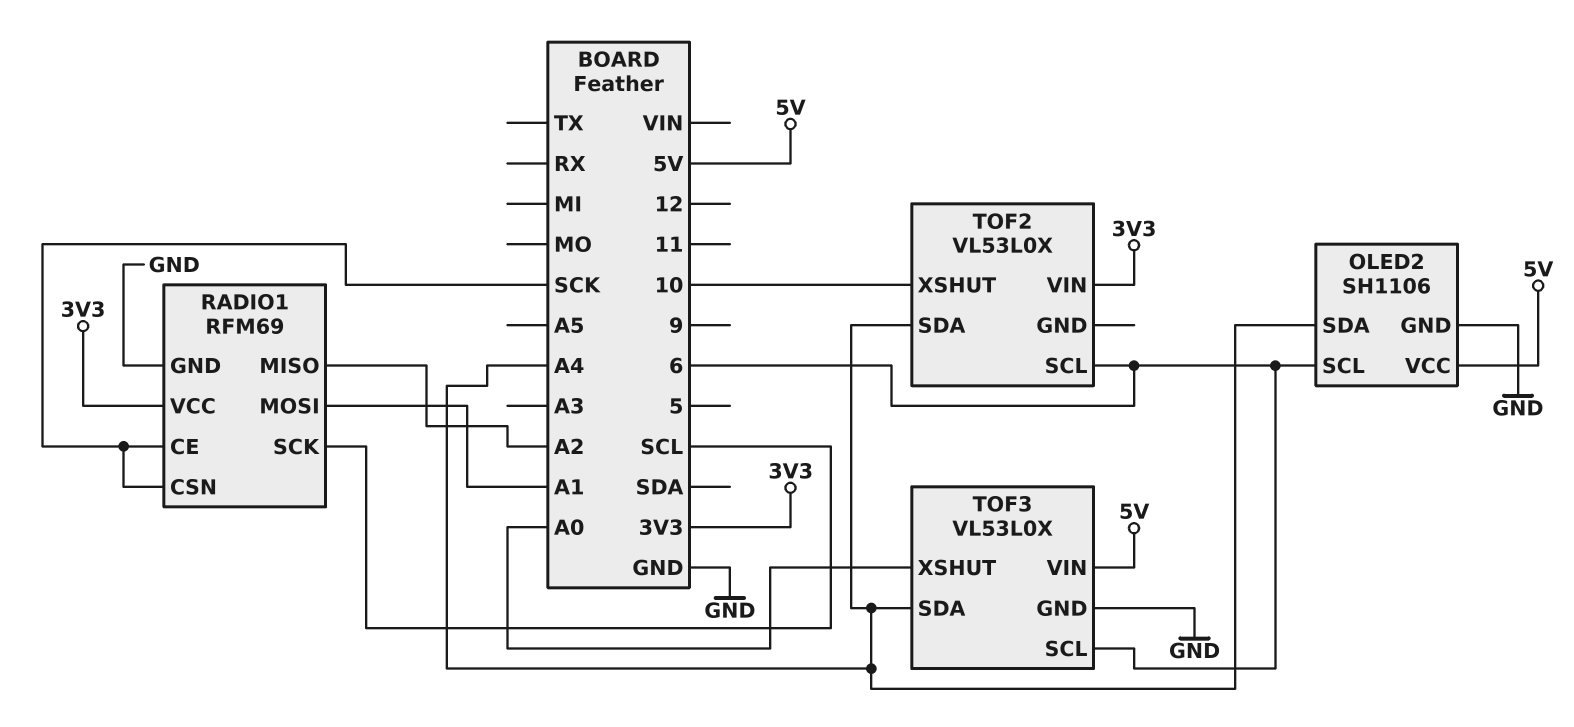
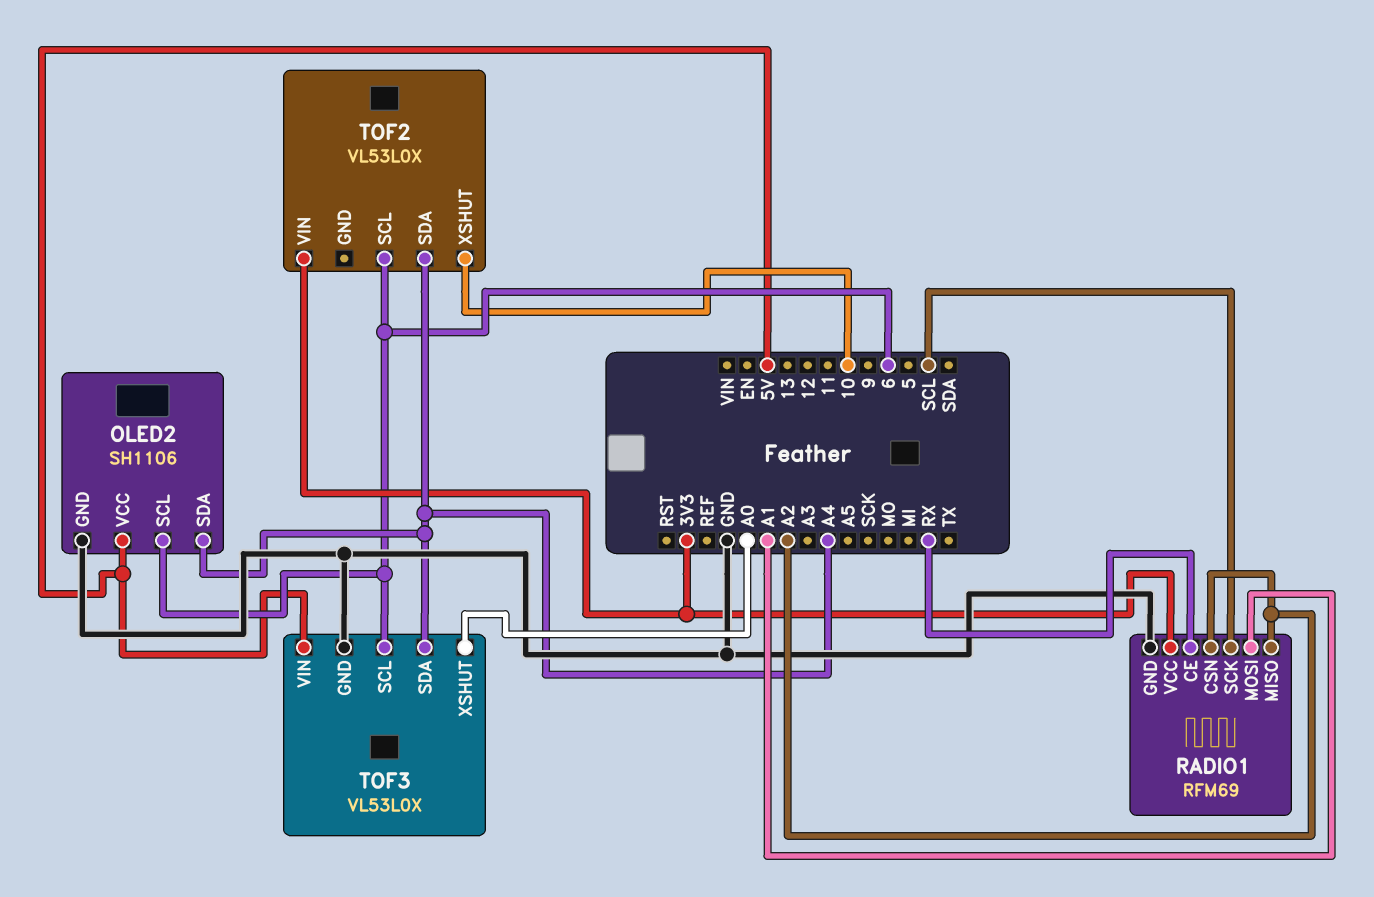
RADIO1 pin CE: SCK -> RX
RADIO1 pin CSN: SCK -> A2

